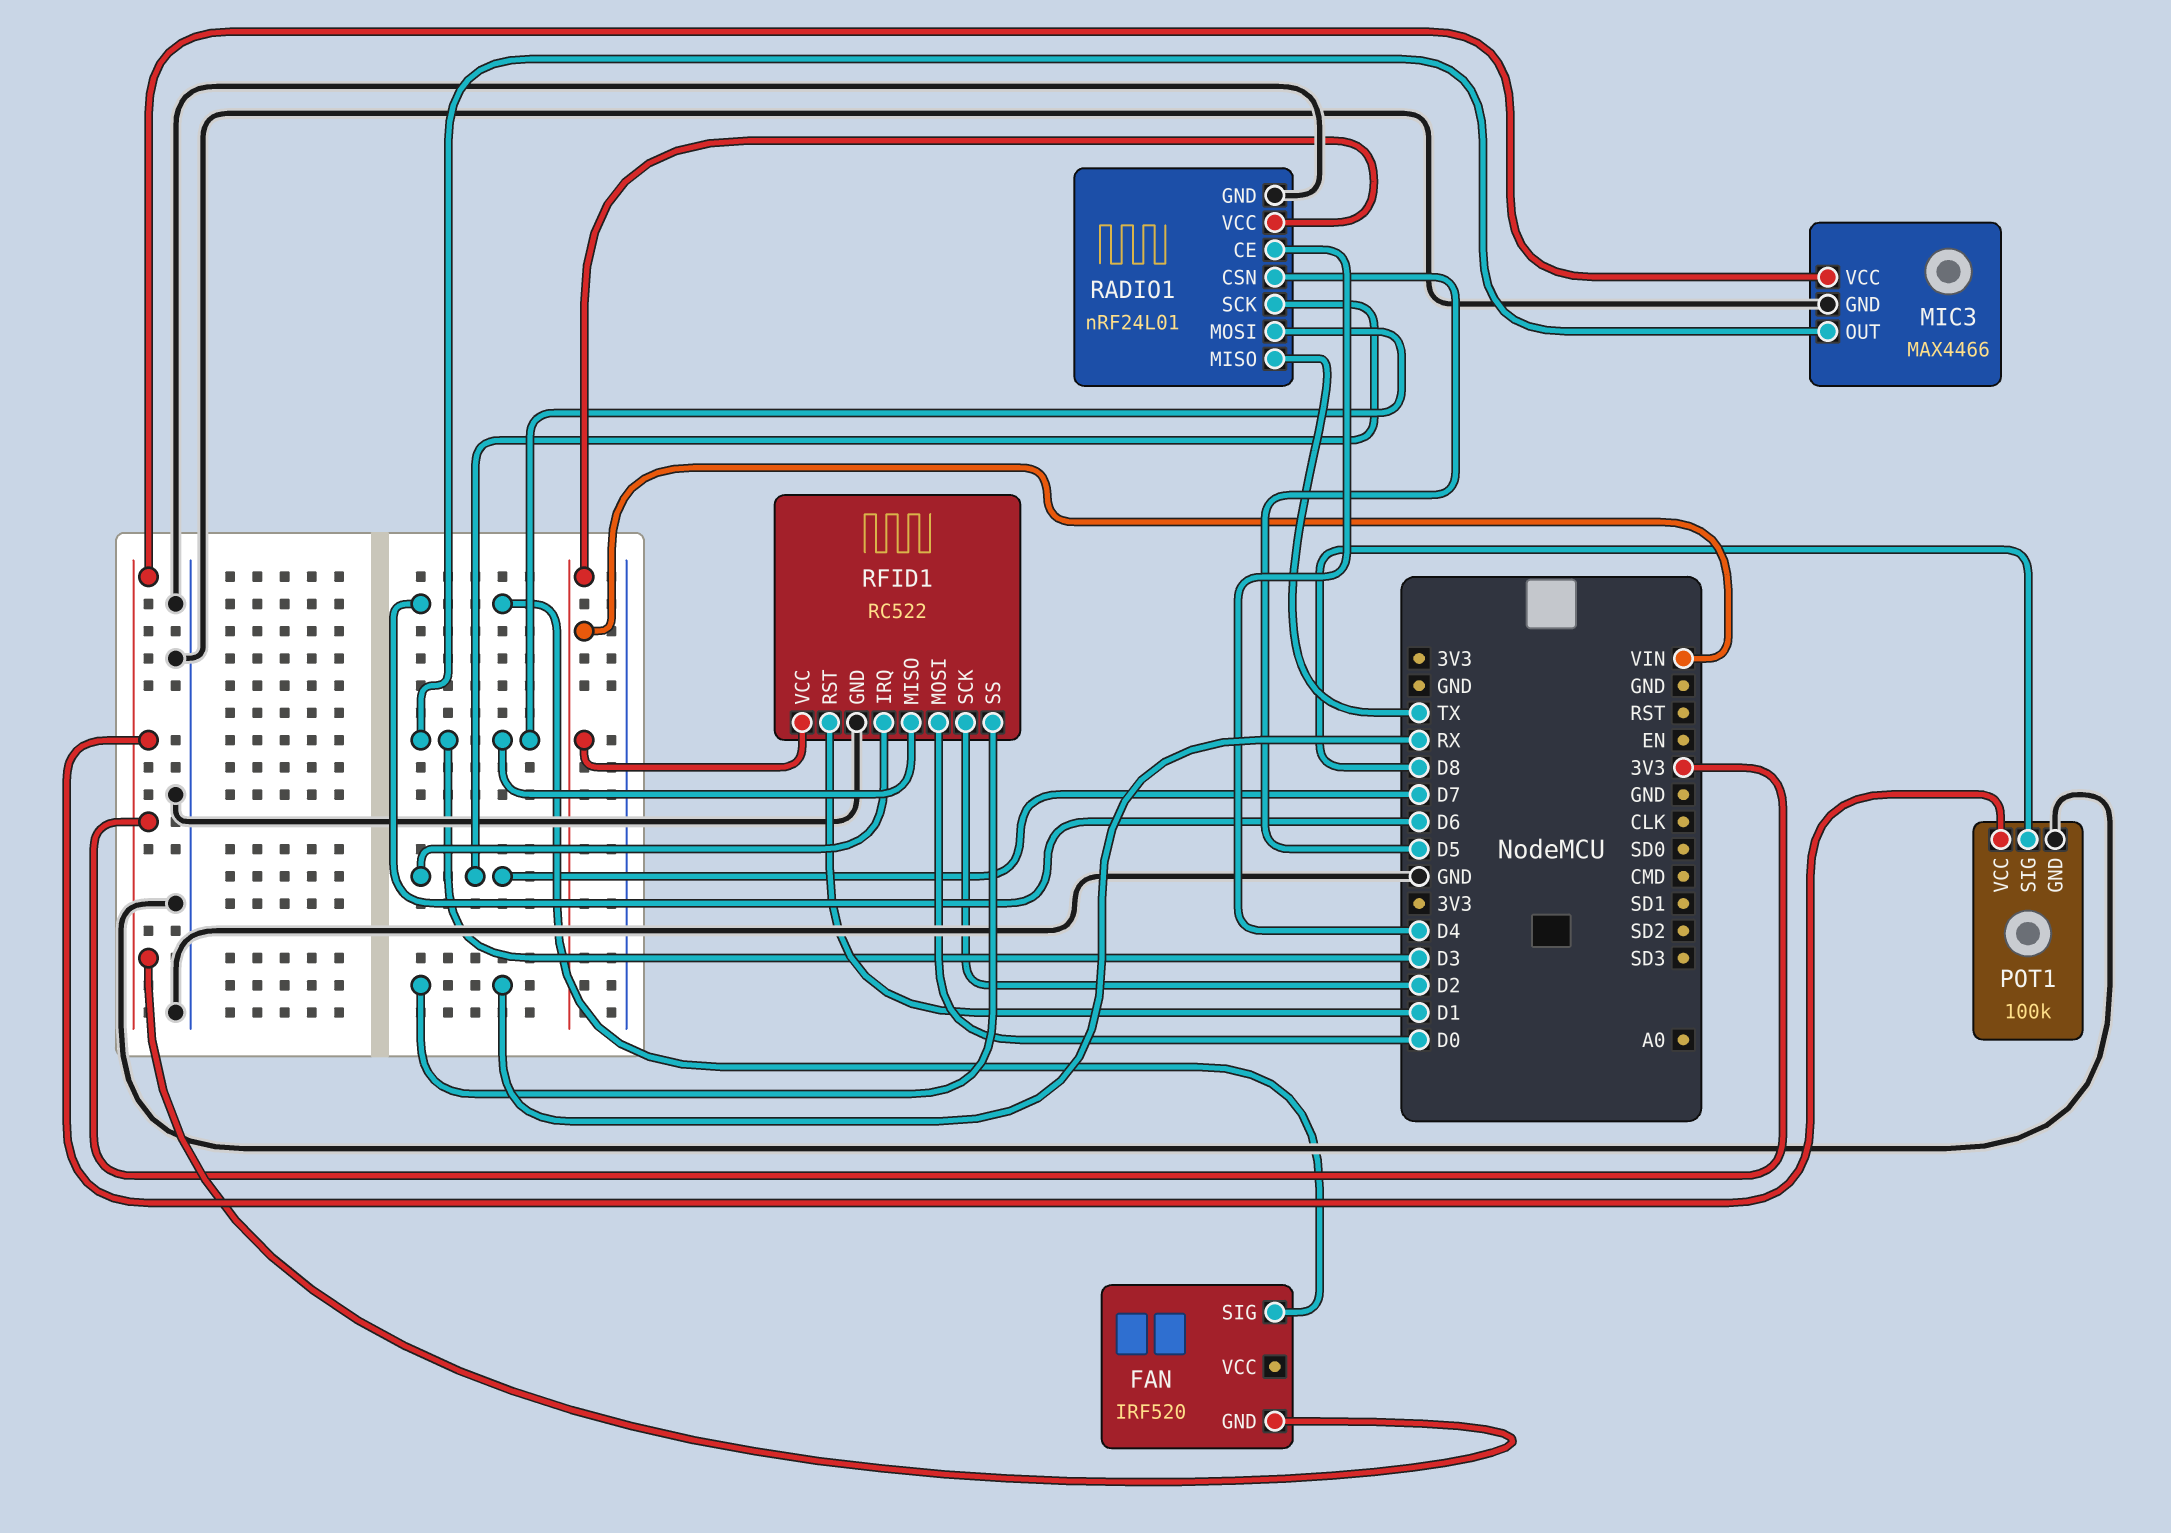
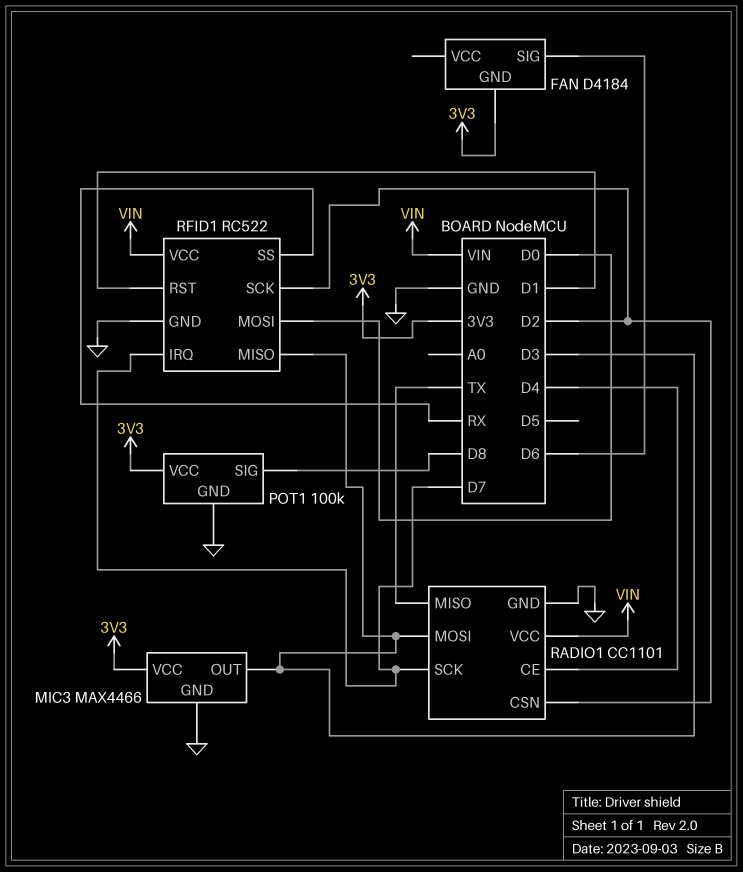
FAN: IRF520 -> D4184
RADIO1: nRF24L01 -> CC1101
RADIO1 pin CSN: D5 -> D2

